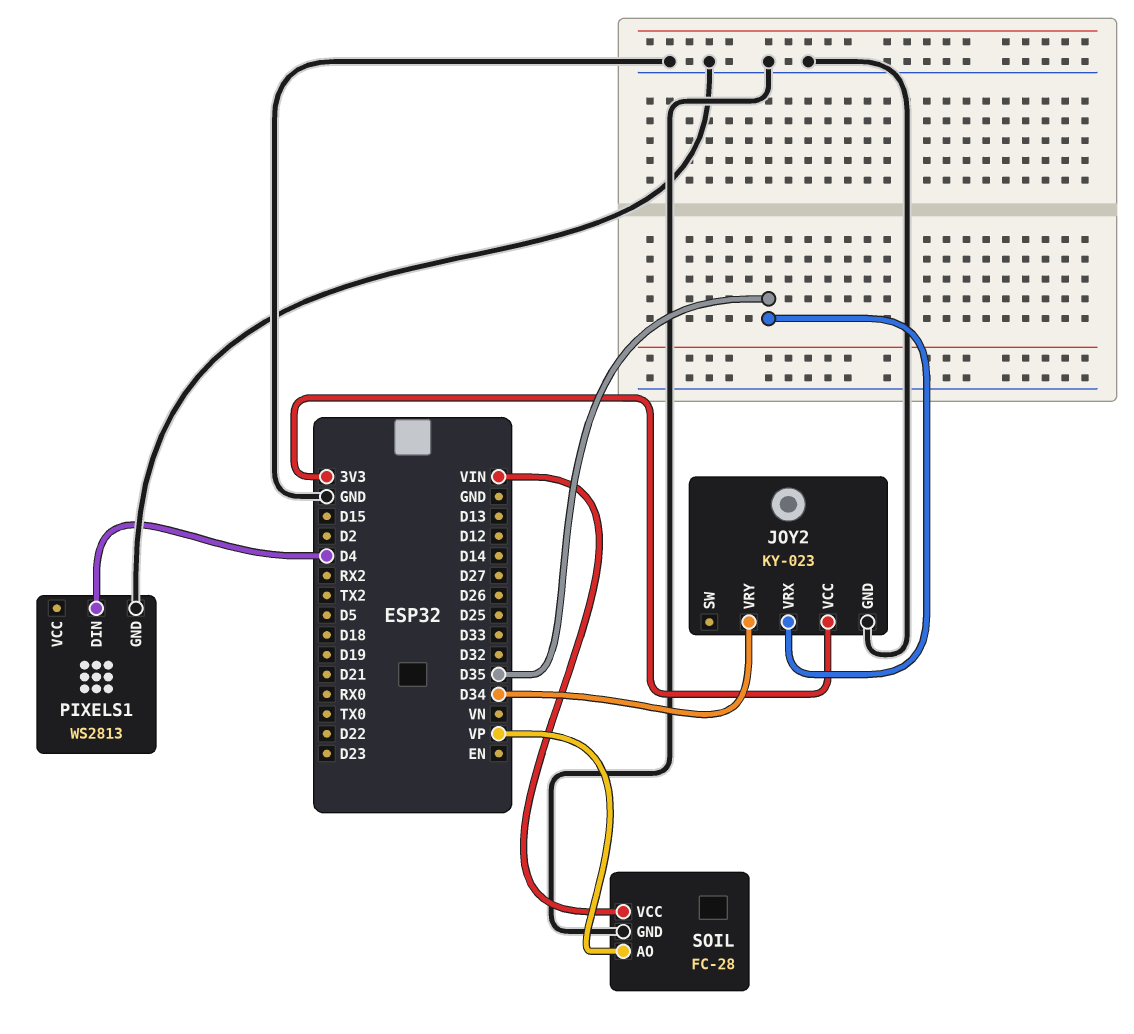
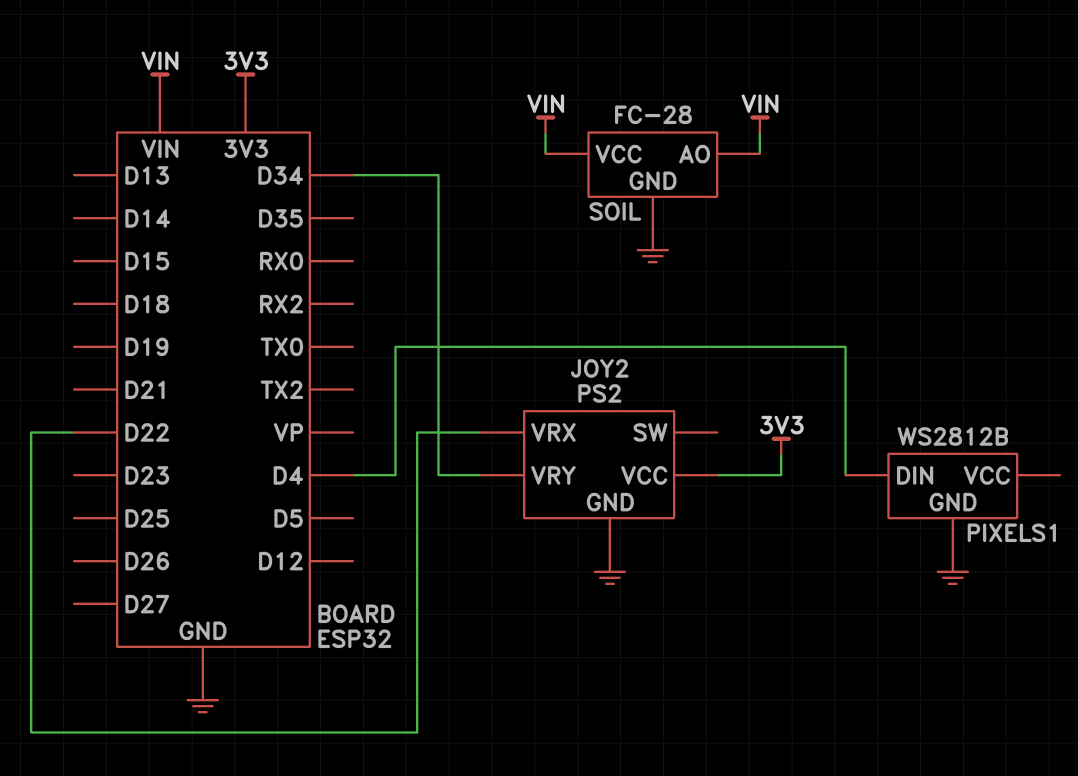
JOY2: KY-023 -> PS2
JOY2 pin VRX: D35 -> D22
PIXELS1: WS2813 -> WS2812B
SOIL pin AO: VP -> VIN

